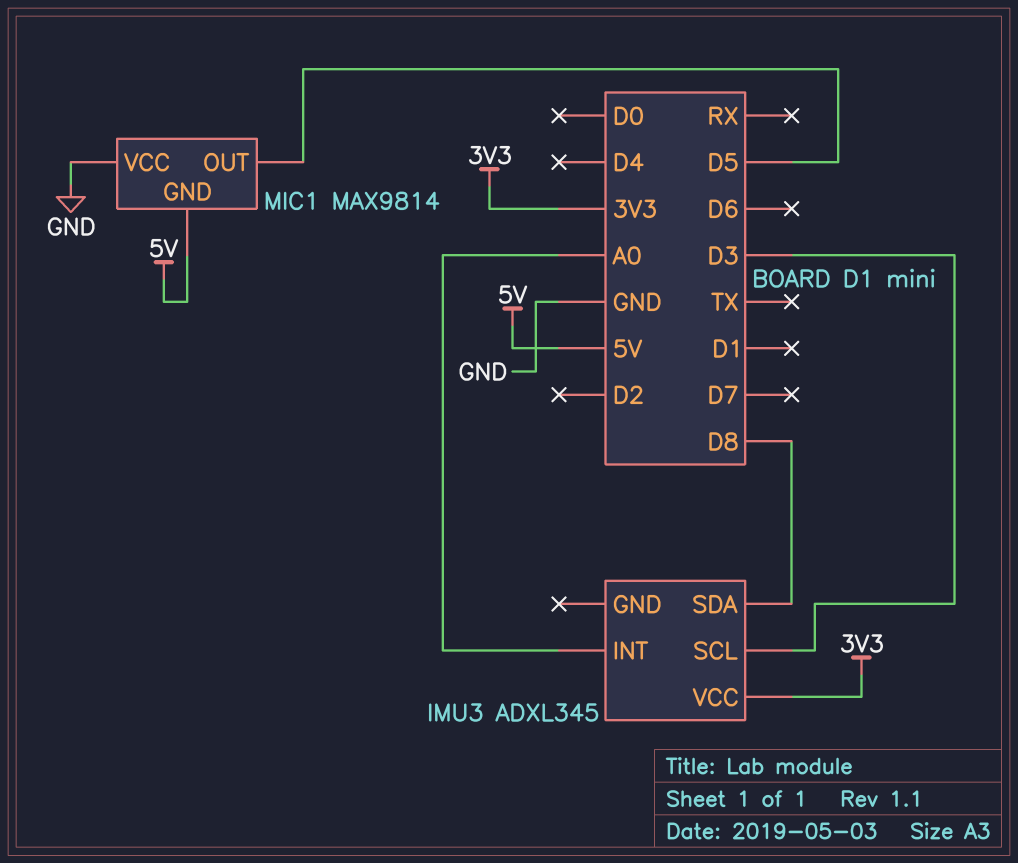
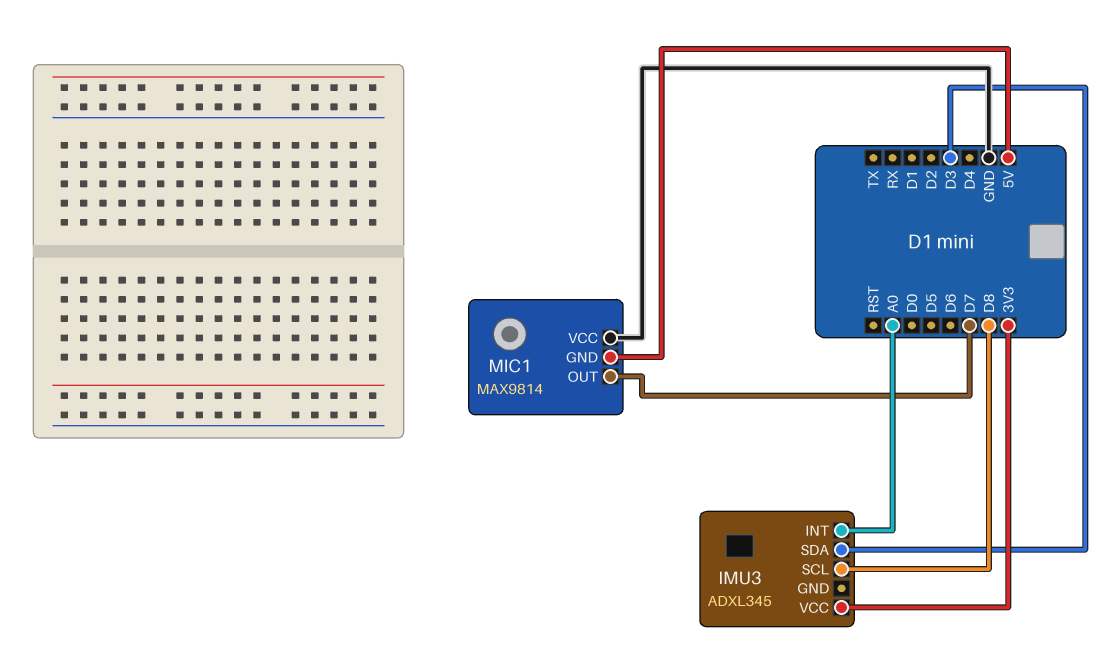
IMU3 pin SCL: D3 -> D8
IMU3 pin SDA: D8 -> D3
MIC1 pin OUT: D5 -> D7

